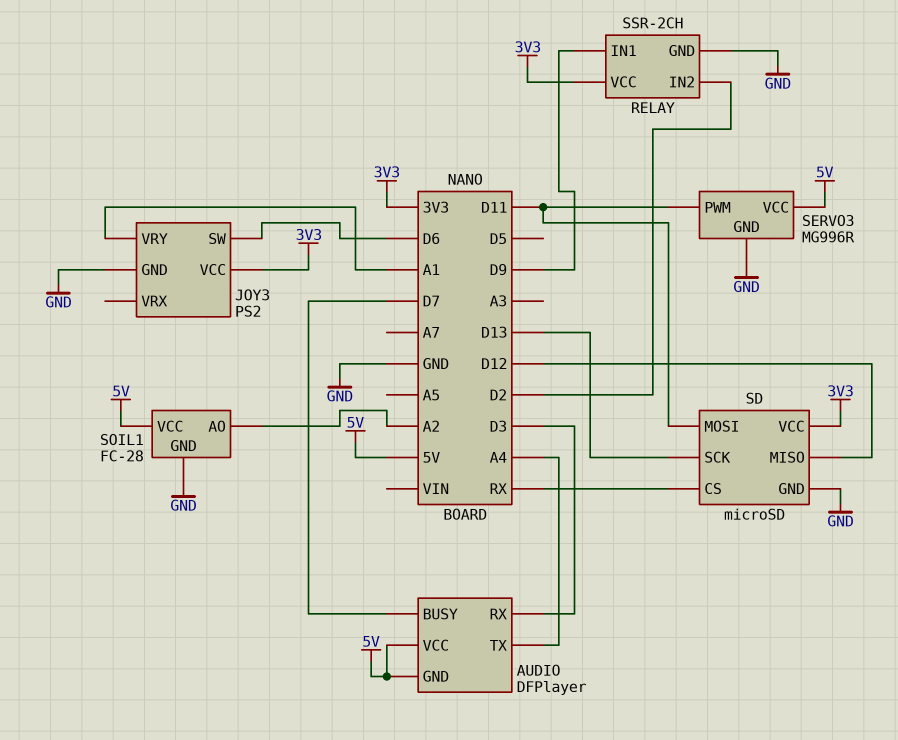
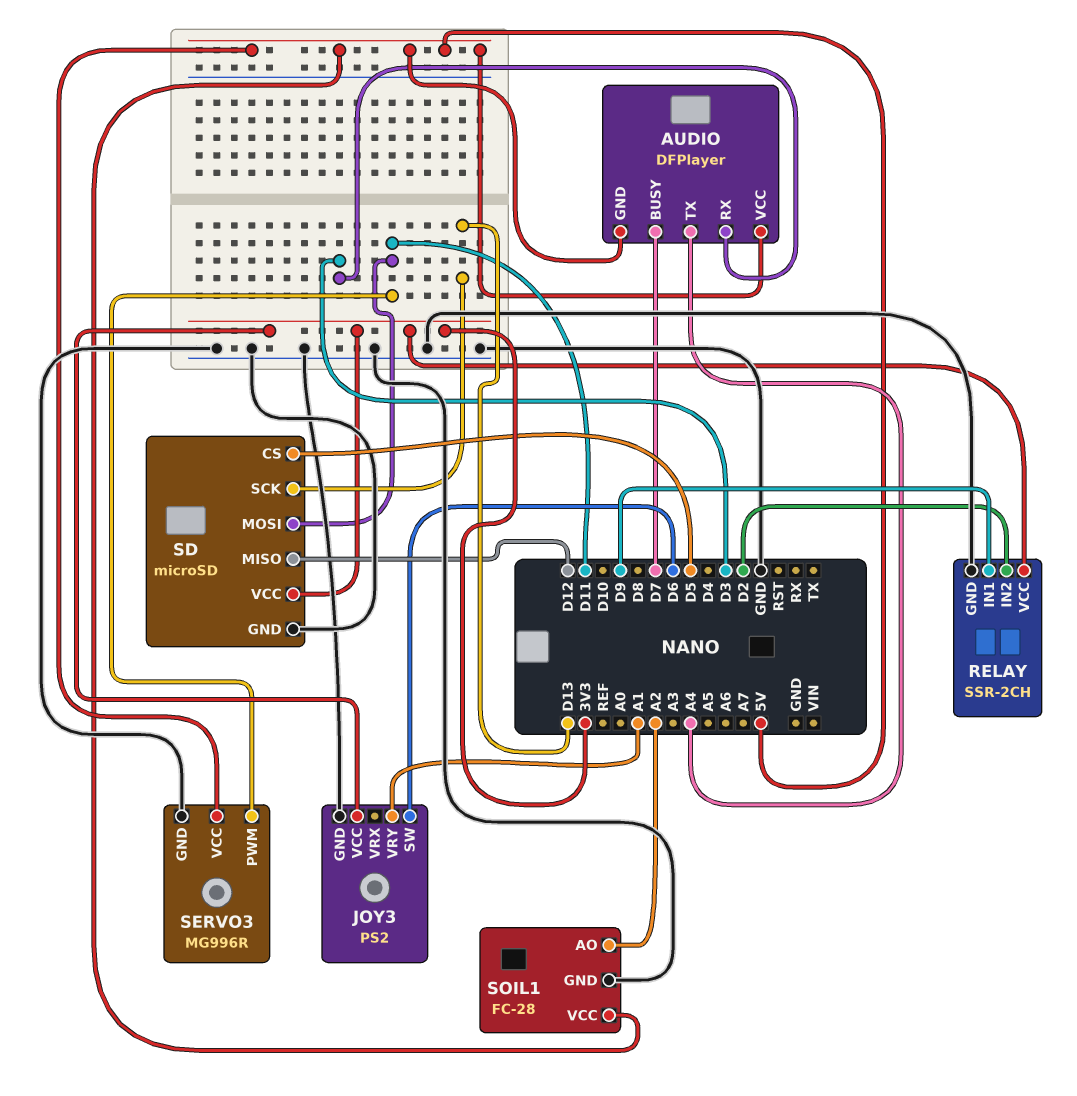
SD pin CS: RX -> D5

